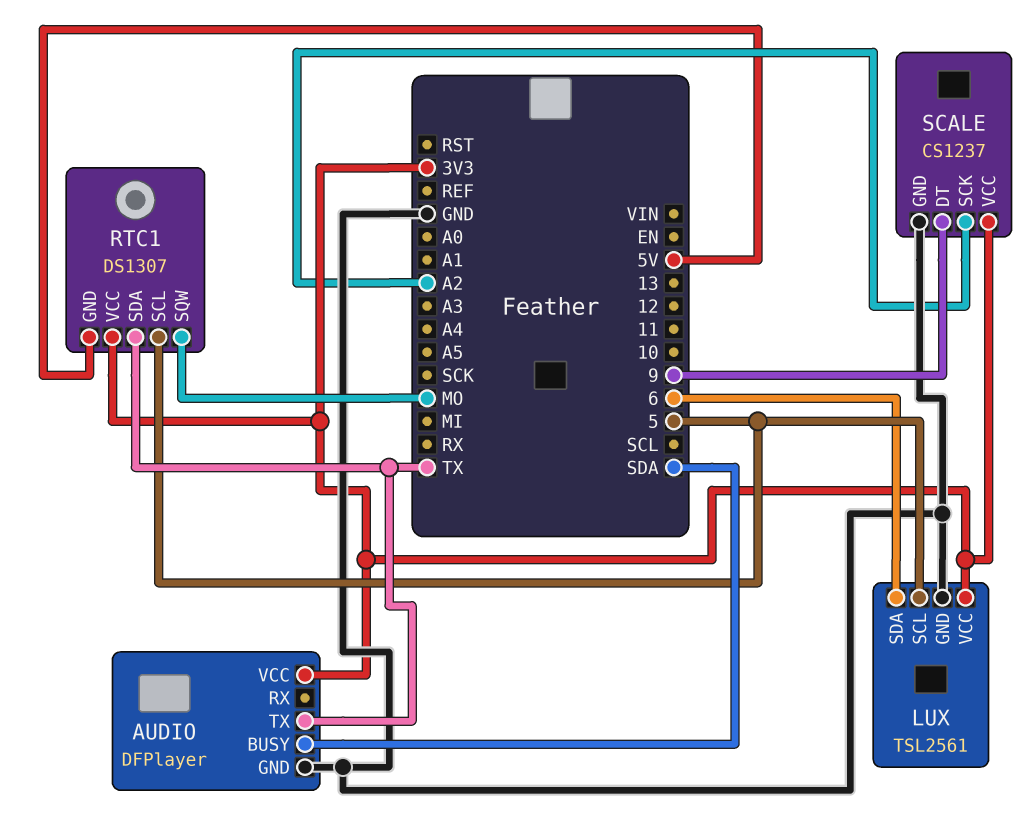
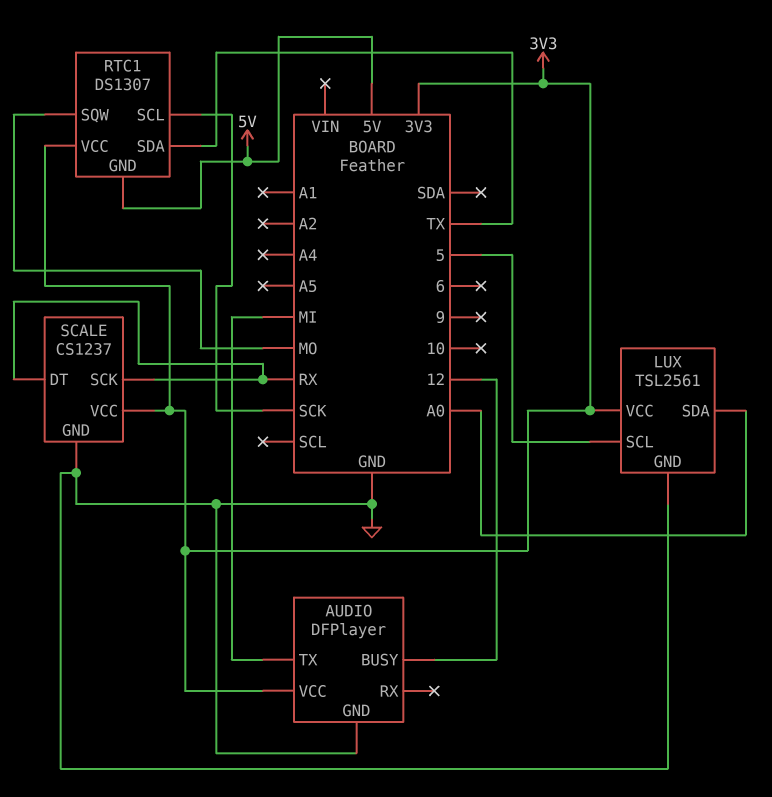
AUDIO pin BUSY: SDA -> 12
AUDIO pin TX: TX -> MI
LUX pin SDA: 6 -> A0
RTC1 pin SCL: 5 -> SCK
SCALE pin DT: 9 -> RX
SCALE pin SCK: A2 -> RX

